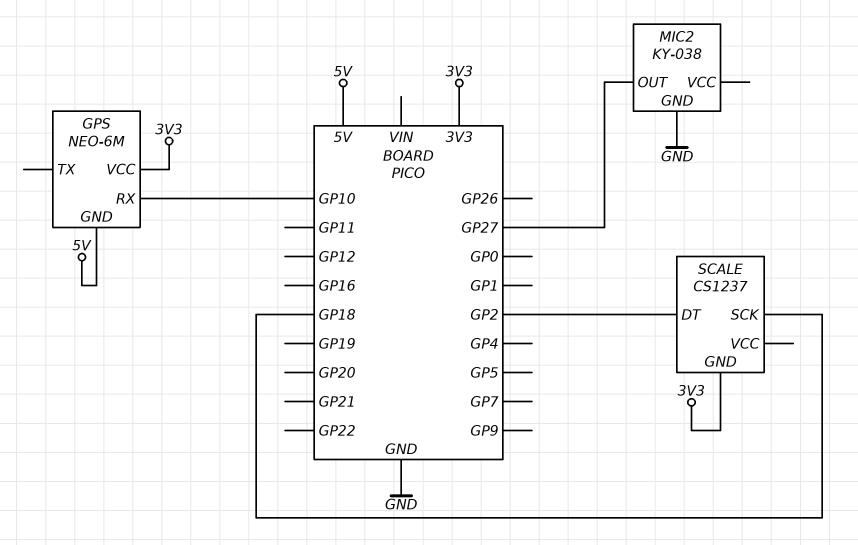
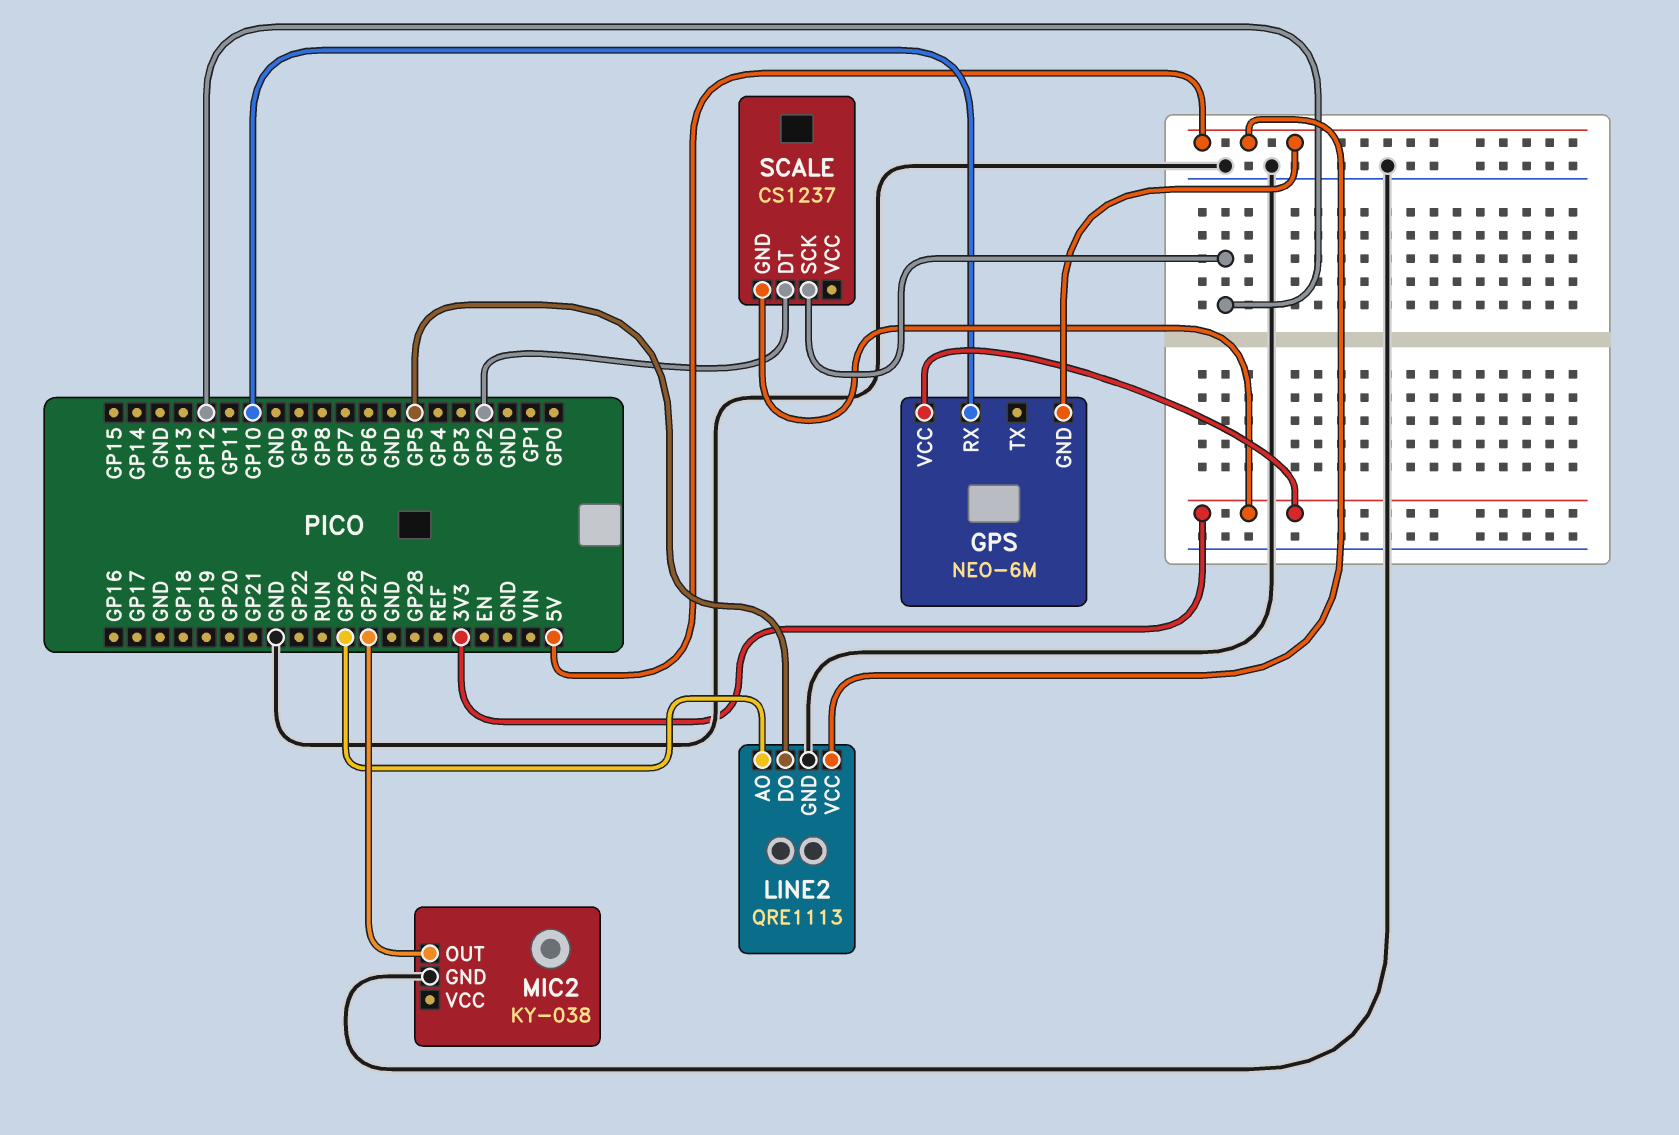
LINE2: none -> QRE1113
LINE2 pin AO: none -> GP26
LINE2 pin DO: none -> GP5
LINE2 pin GND: none -> GND
LINE2 pin VCC: none -> 5V
SCALE pin SCK: GP18 -> GP12

